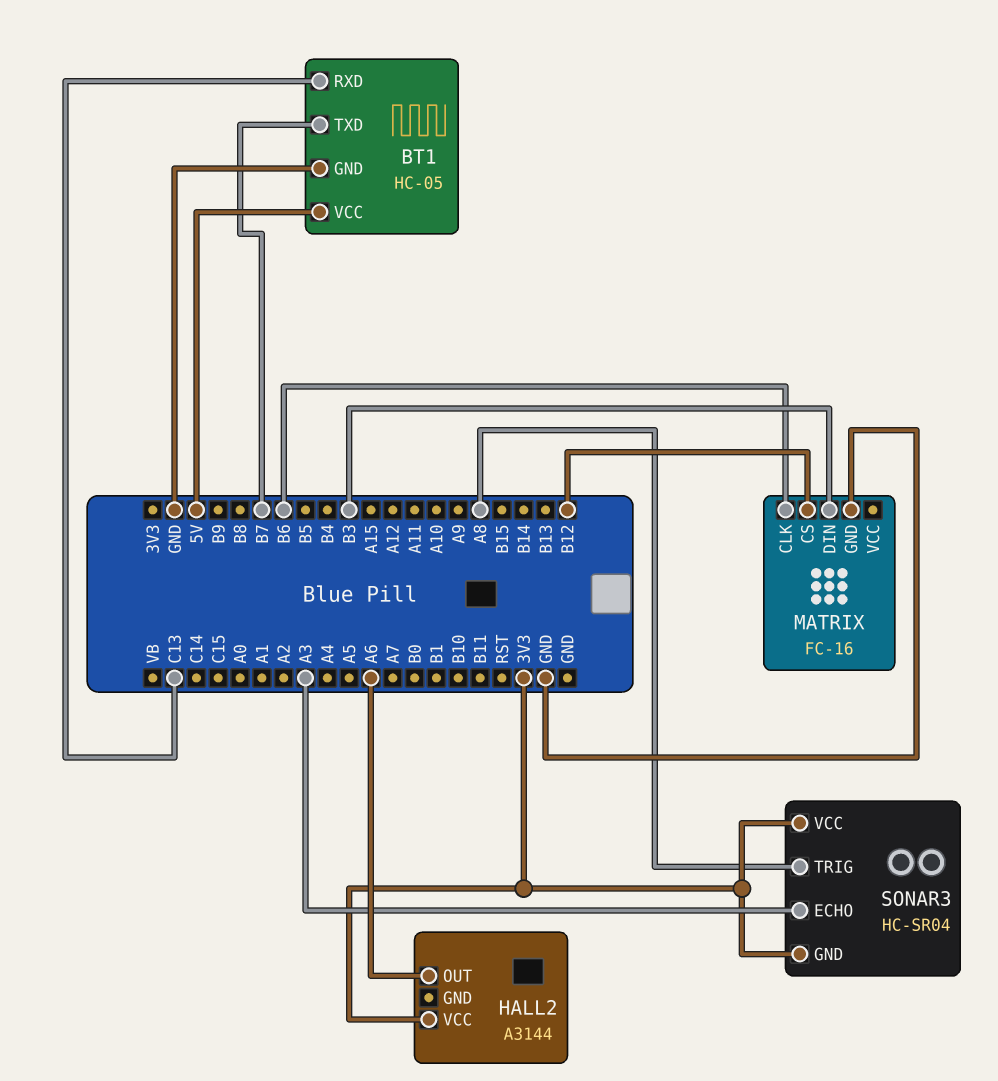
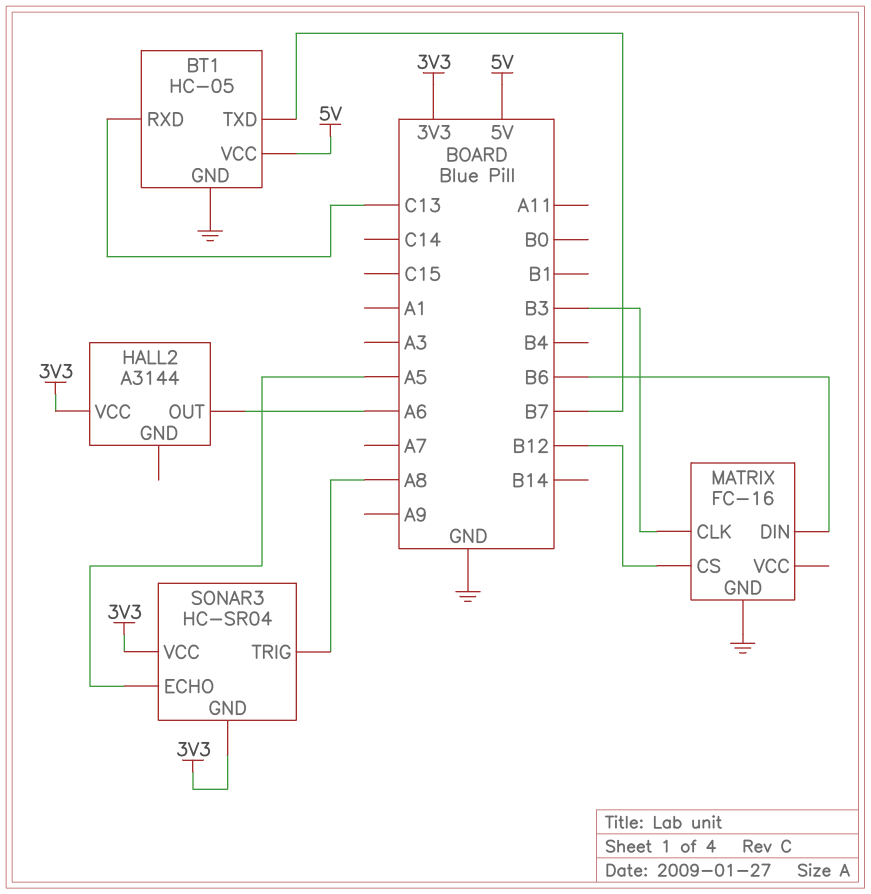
MATRIX pin CLK: B6 -> B3
MATRIX pin DIN: B3 -> B6
SONAR3 pin ECHO: A3 -> A5

